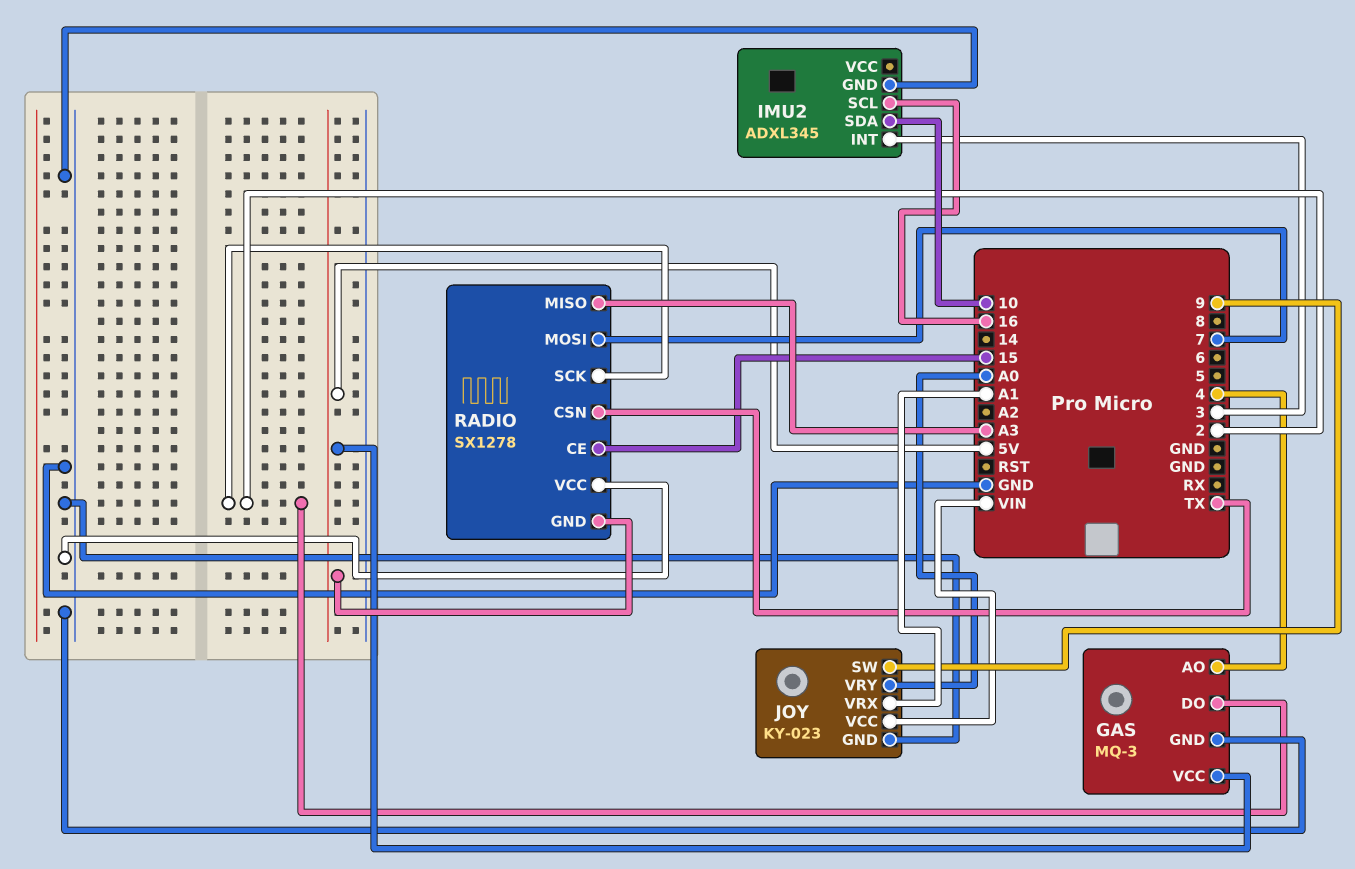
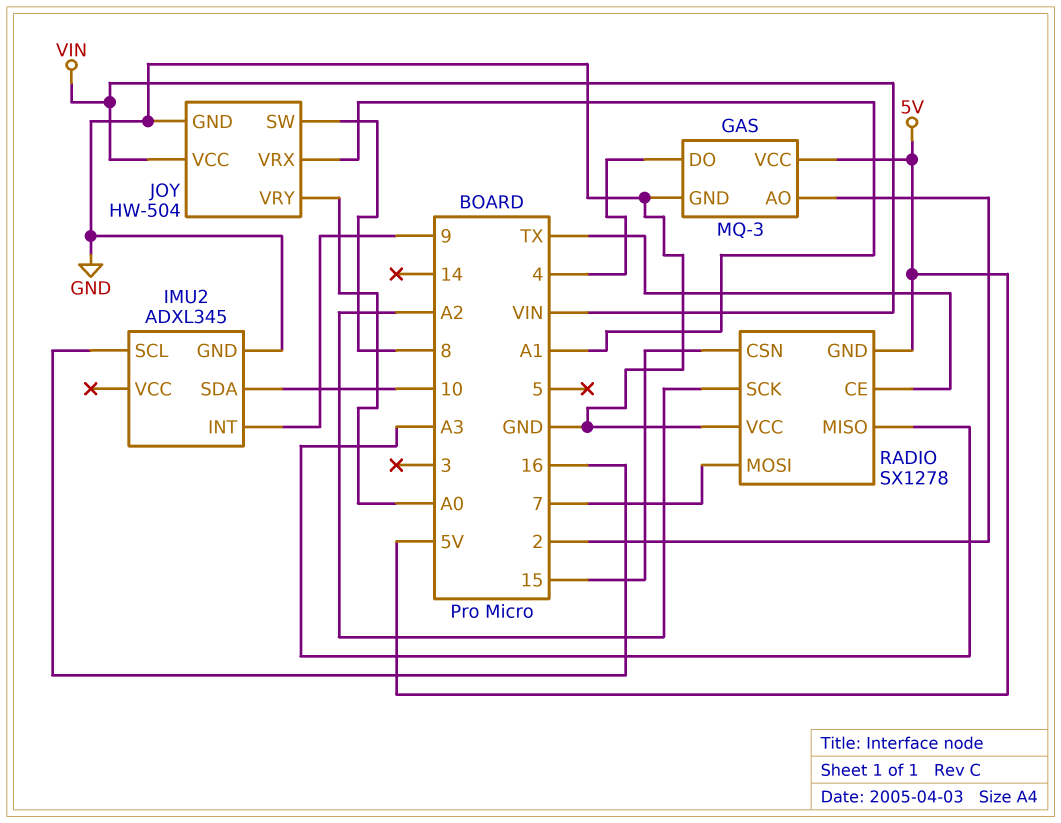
GAS pin AO: 4 -> 2
GAS pin DO: 2 -> 4
IMU2 pin INT: 3 -> 9
JOY: KY-023 -> HW-504
JOY pin SW: 9 -> 8
RADIO pin CE: 15 -> TX
RADIO pin CSN: TX -> 15
RADIO pin SCK: 2 -> A2

